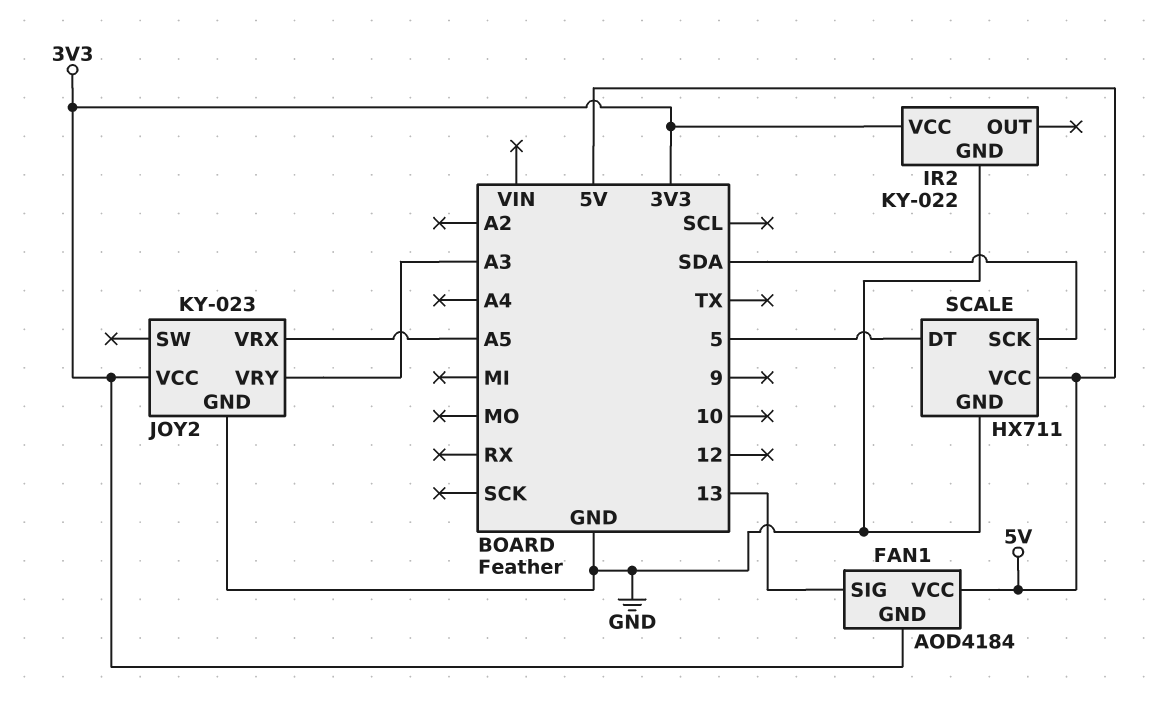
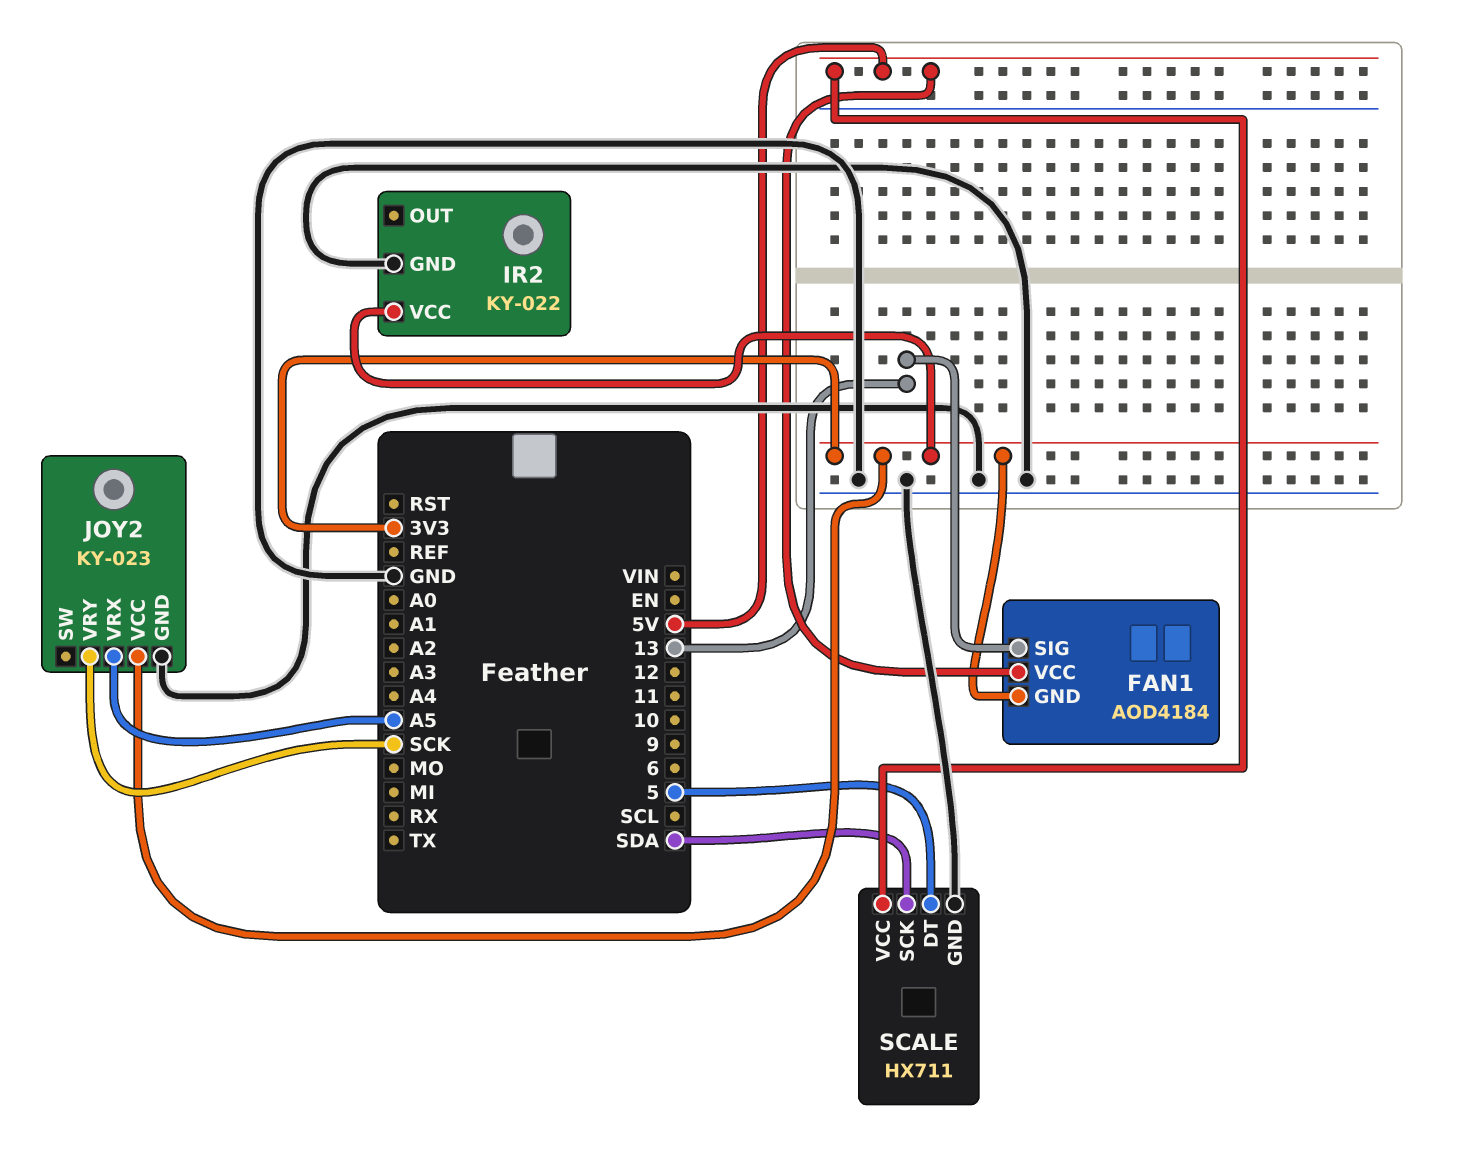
JOY2 pin VRY: A3 -> SCK

